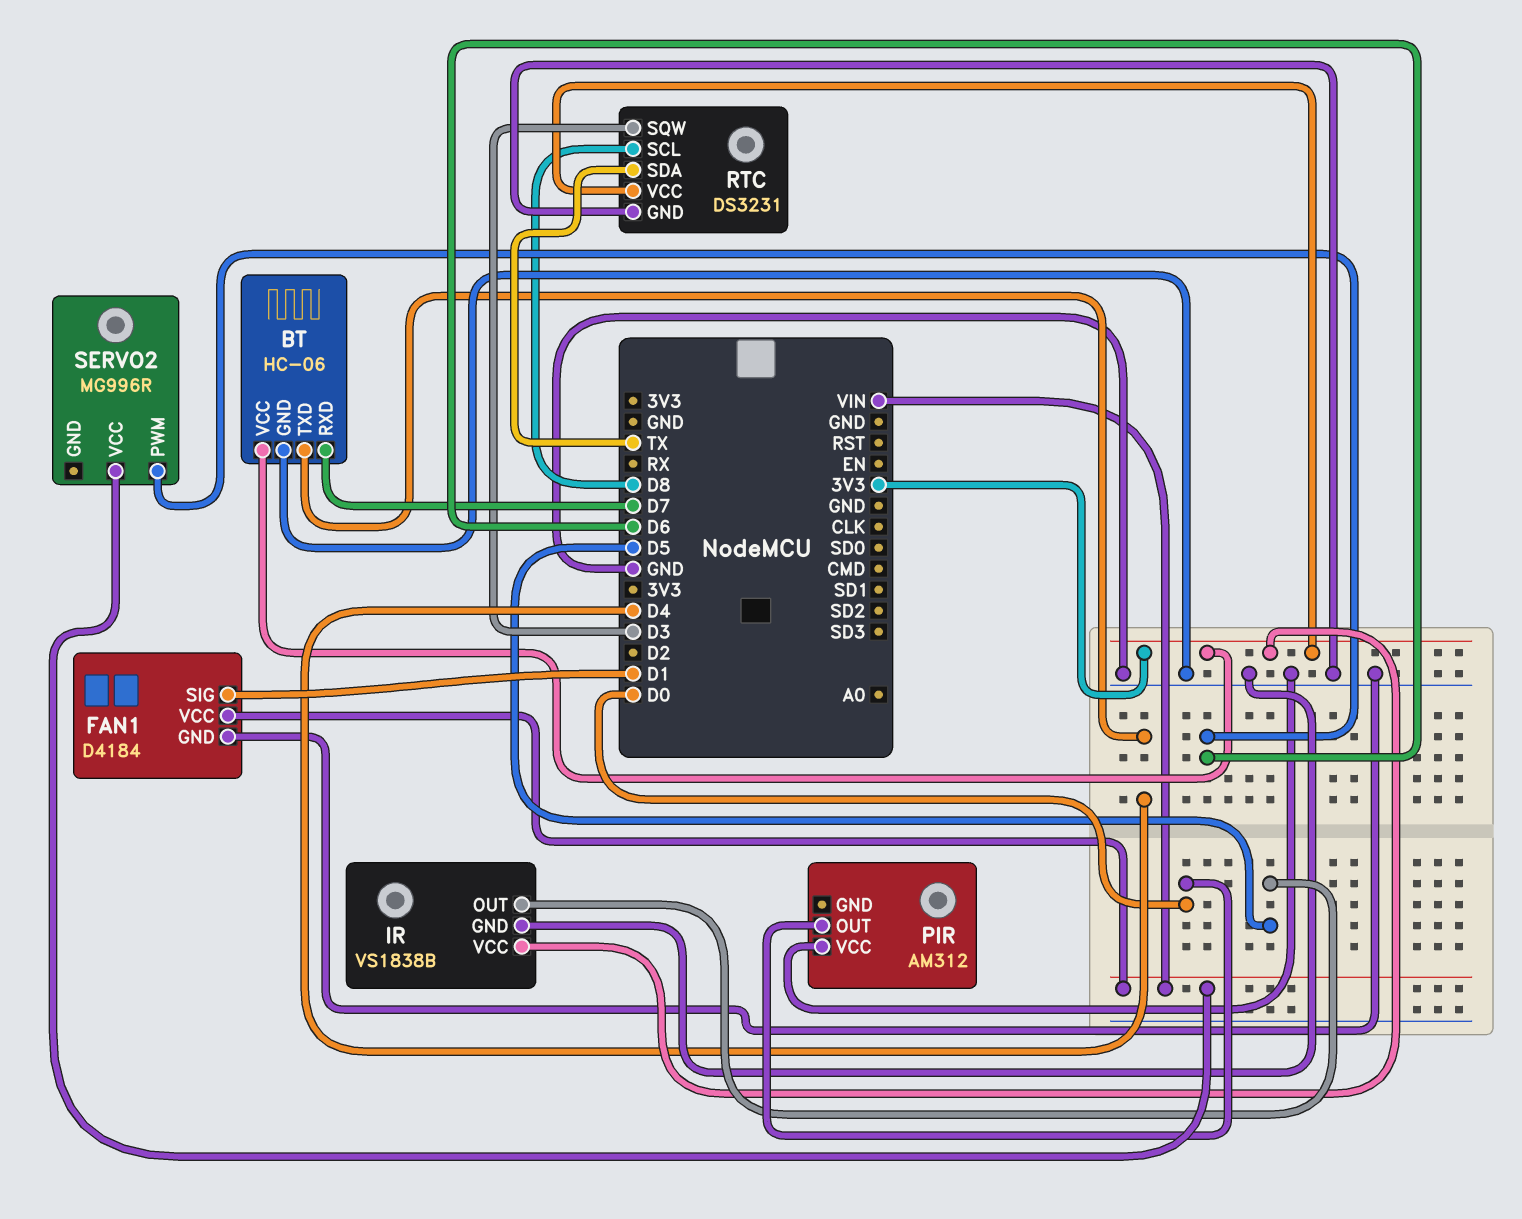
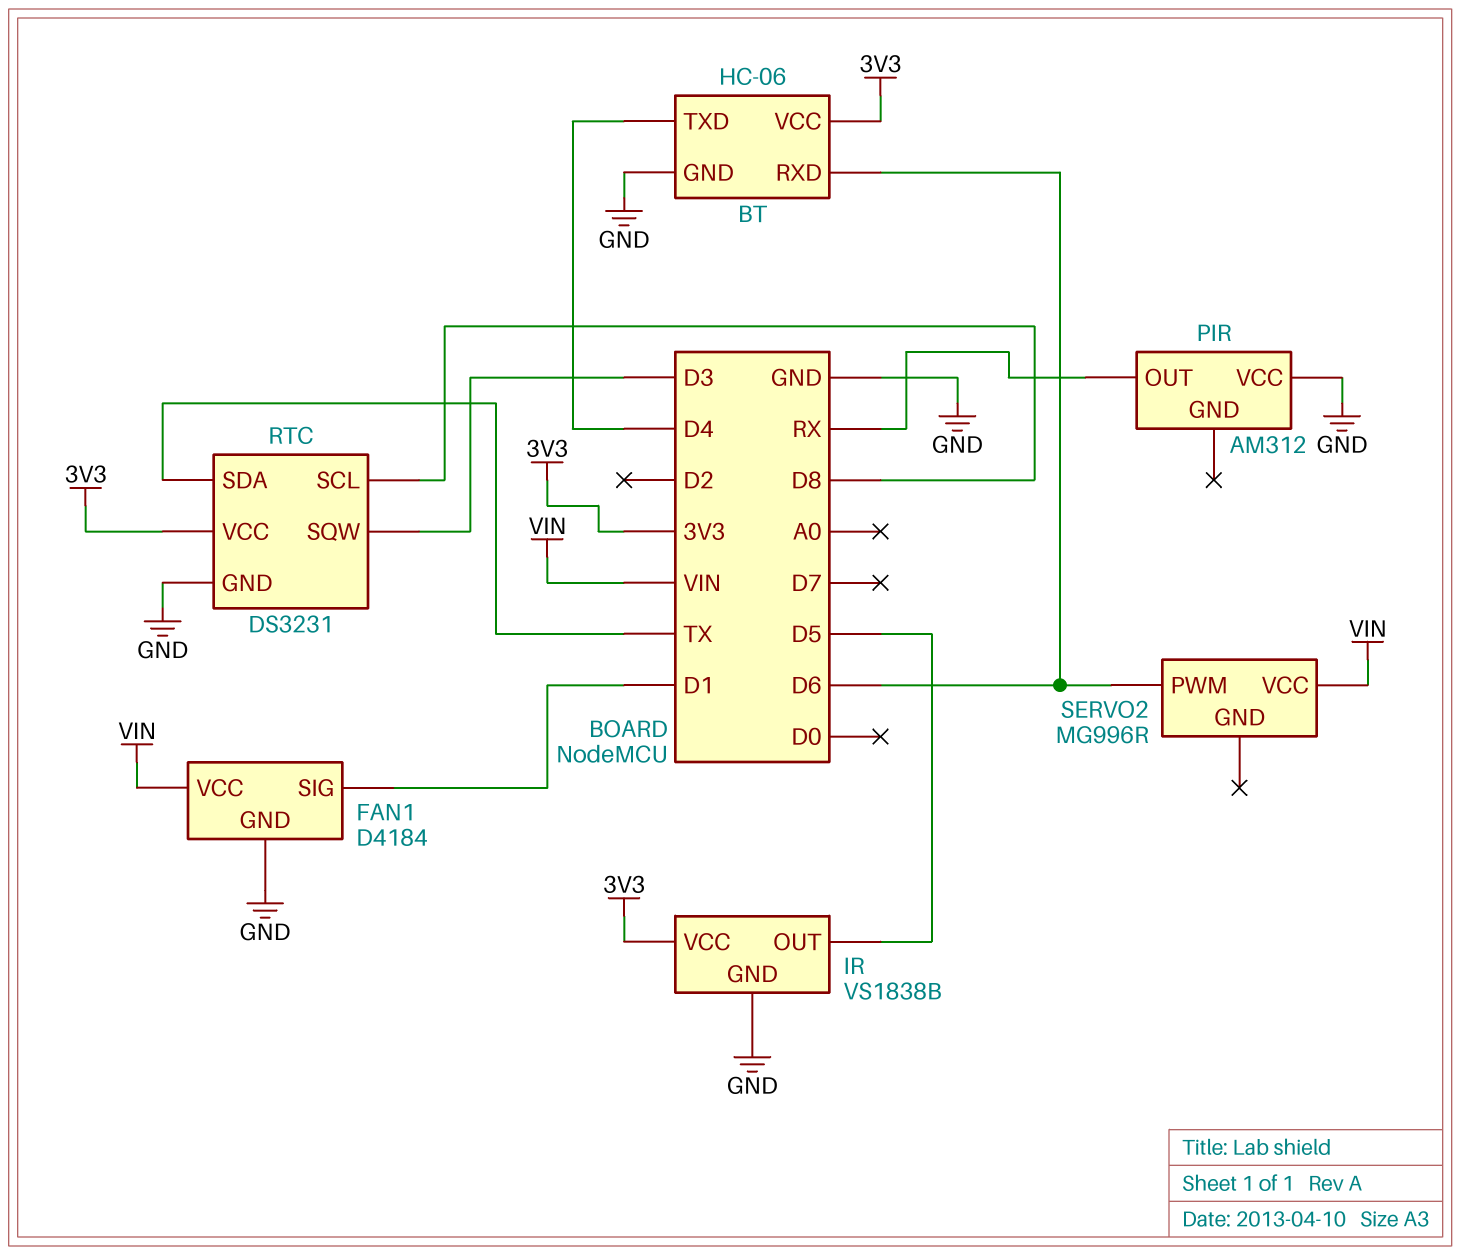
BT pin RXD: D7 -> D6
PIR pin OUT: D0 -> RX

